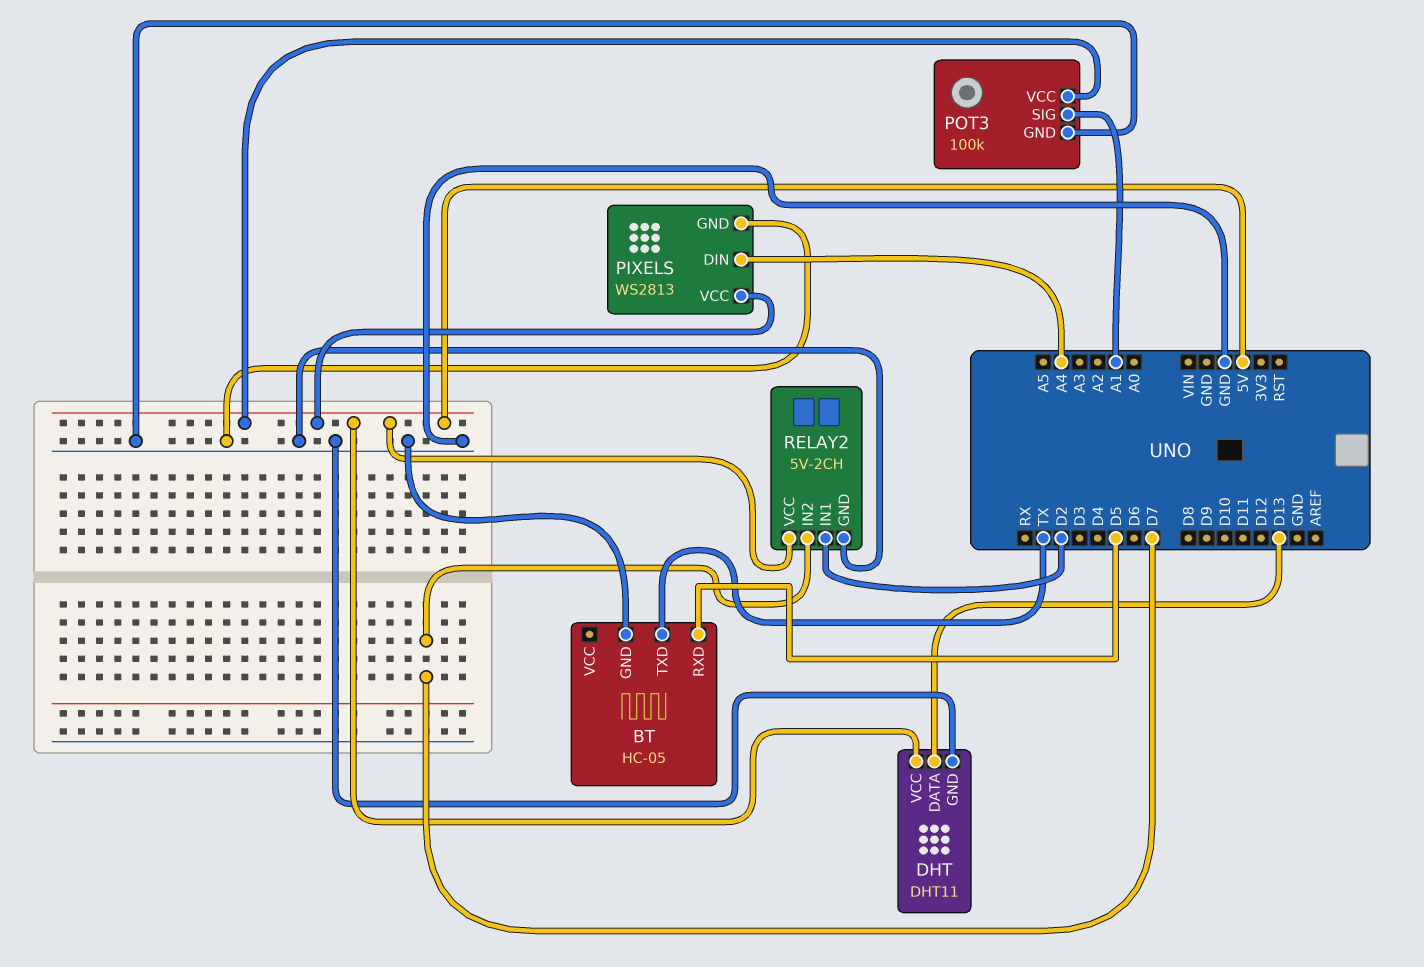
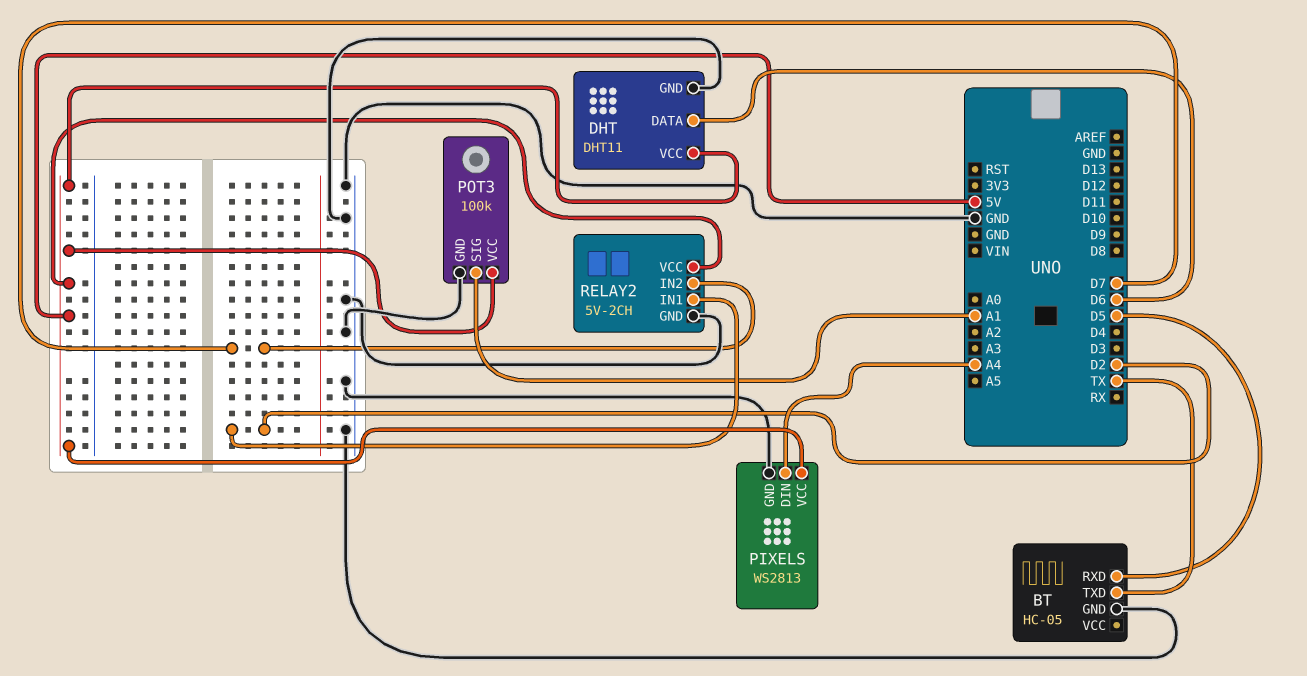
DHT pin DATA: D13 -> D6

